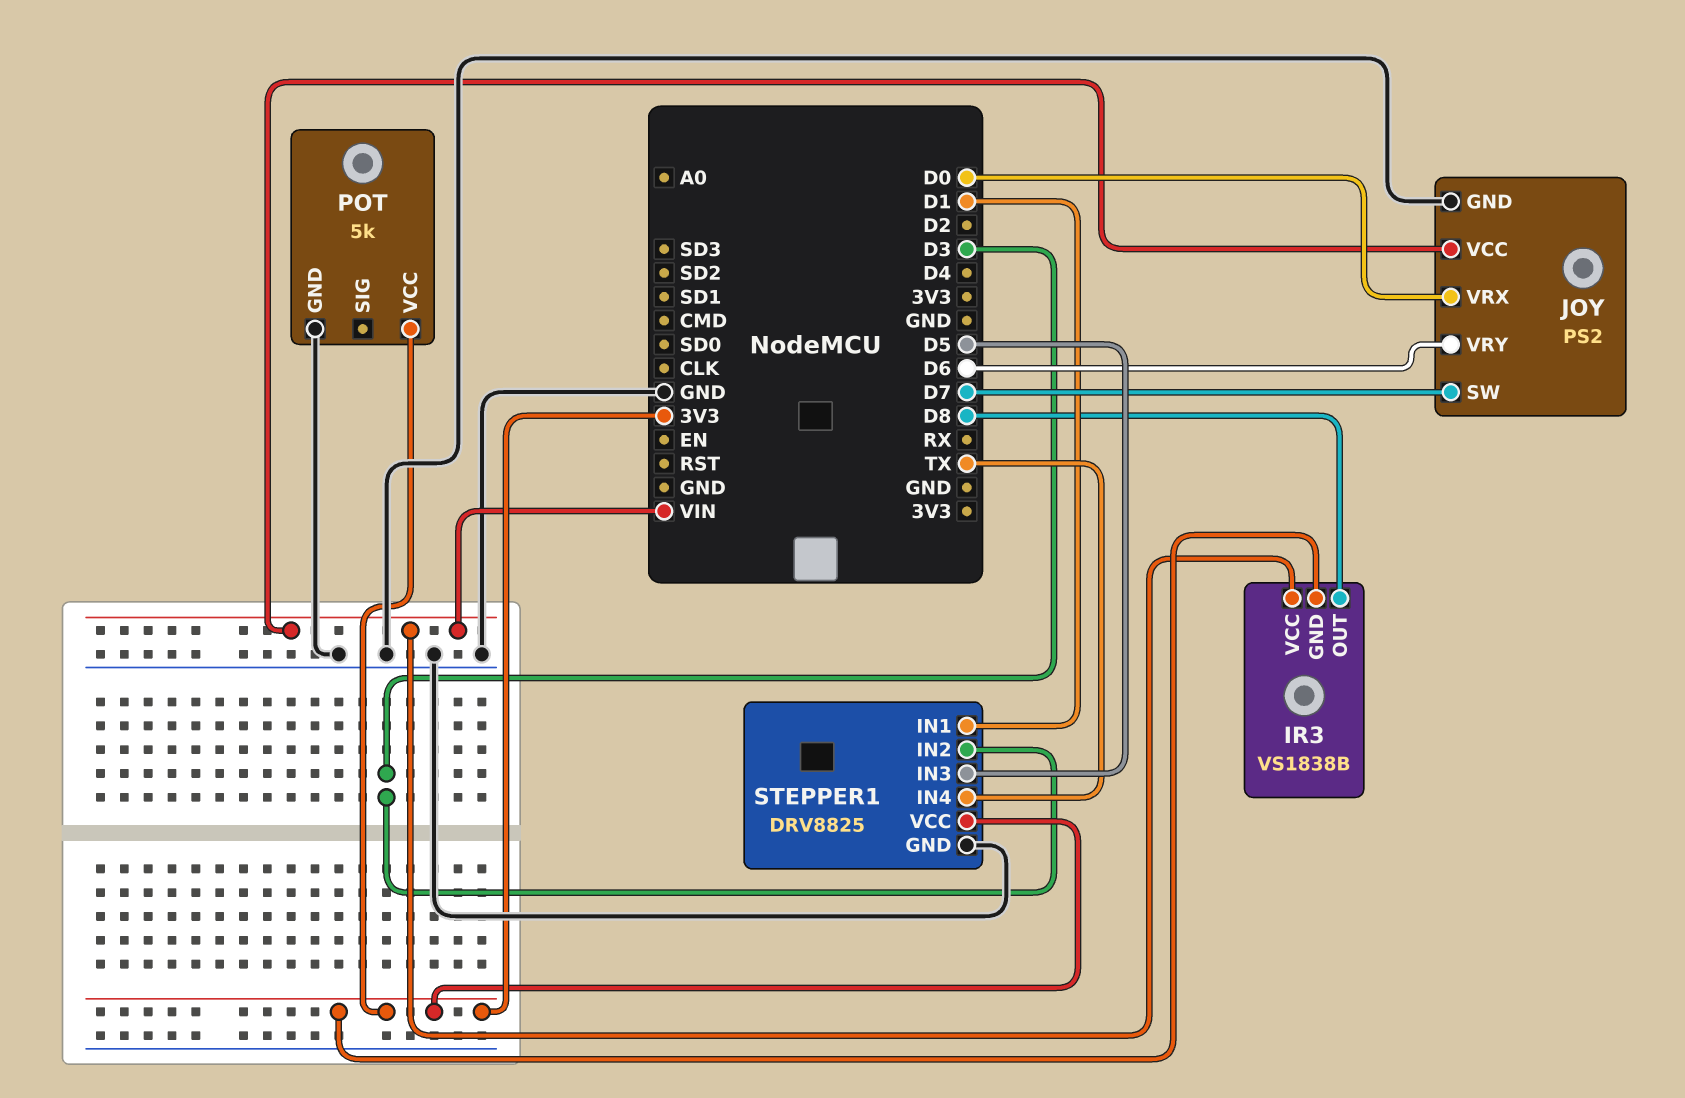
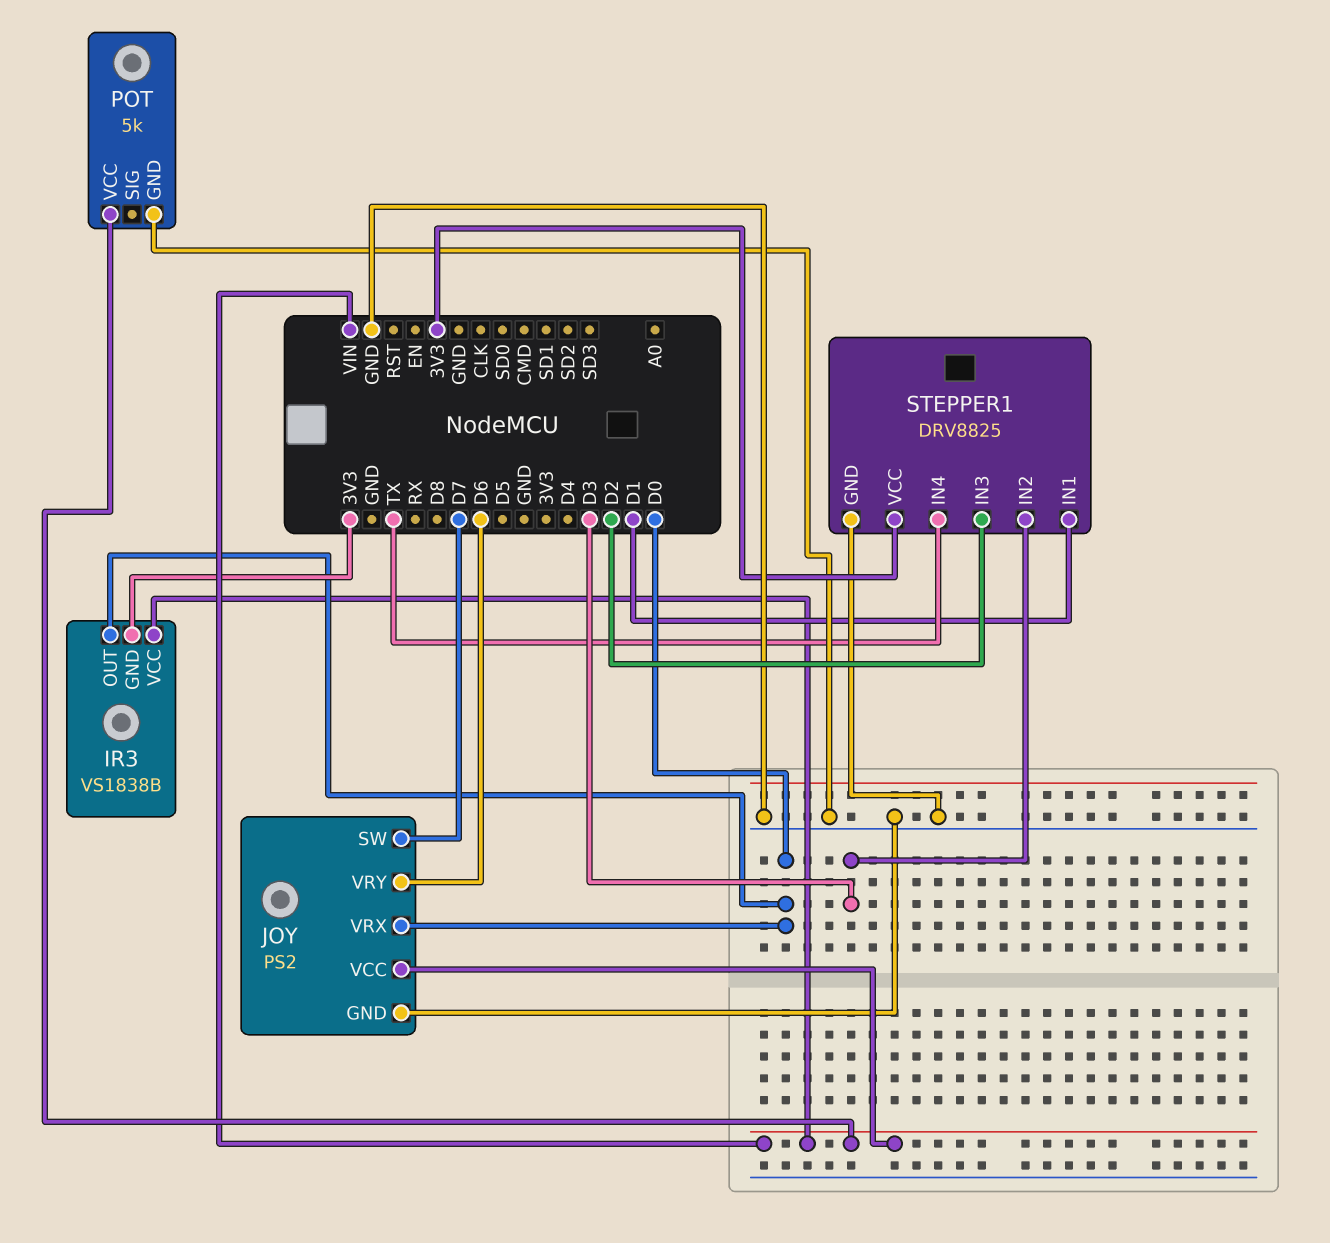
IR3 pin OUT: D8 -> D0
POT pin VCC: 3V3 -> VIN
STEPPER1 pin IN3: D5 -> D2

